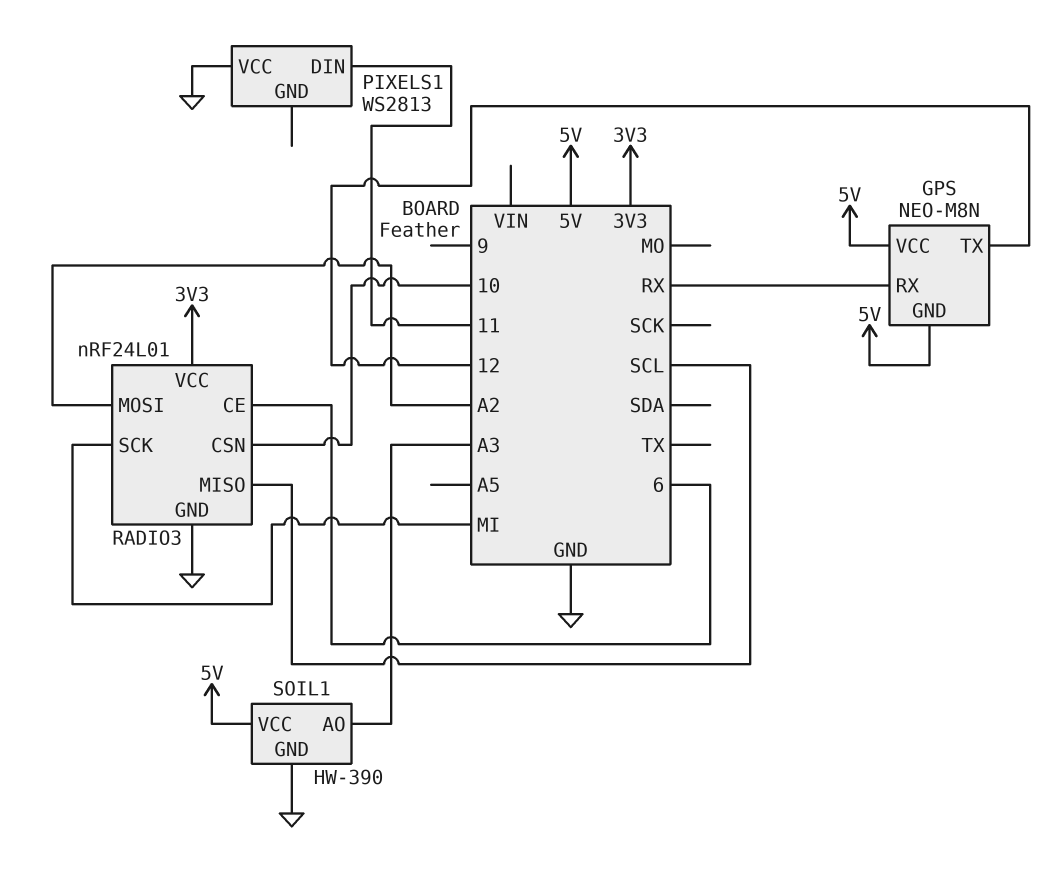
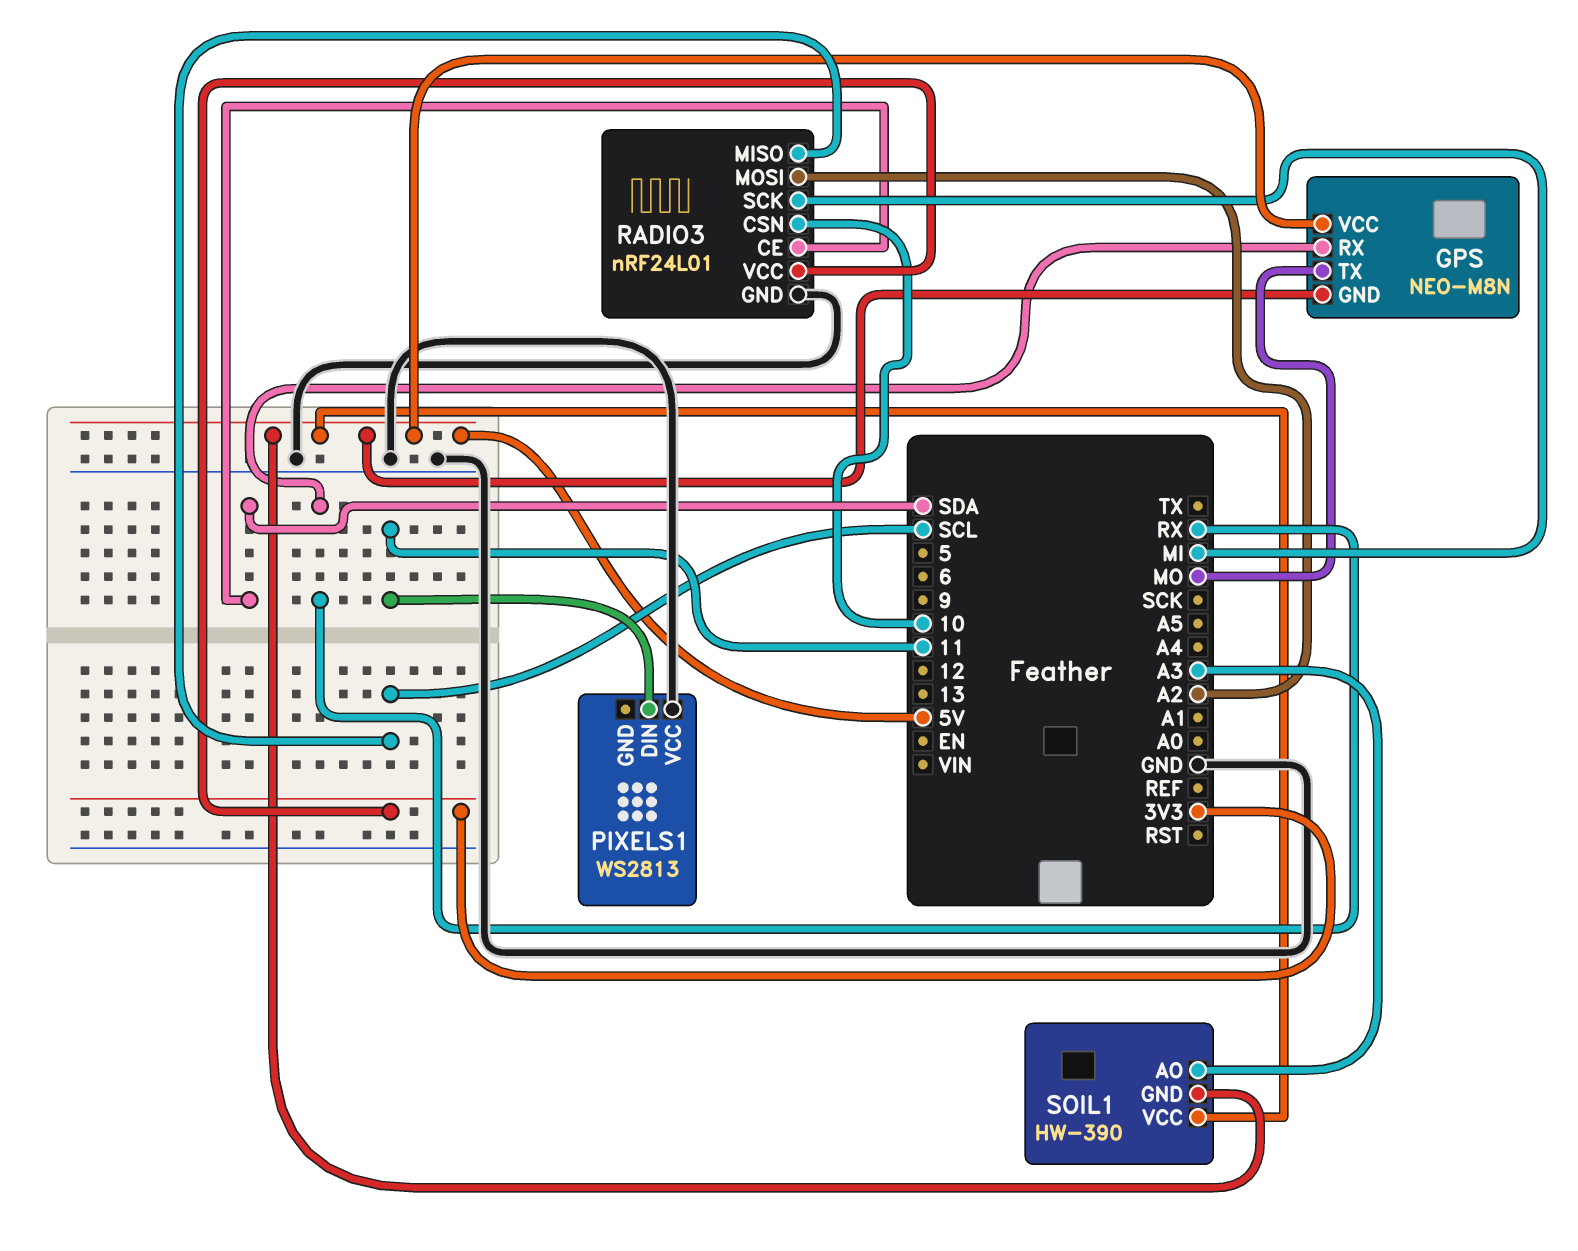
GPS pin TX: 12 -> MO
RADIO3 pin CE: 6 -> SDA
SOIL1 pin GND: GND -> 5V

